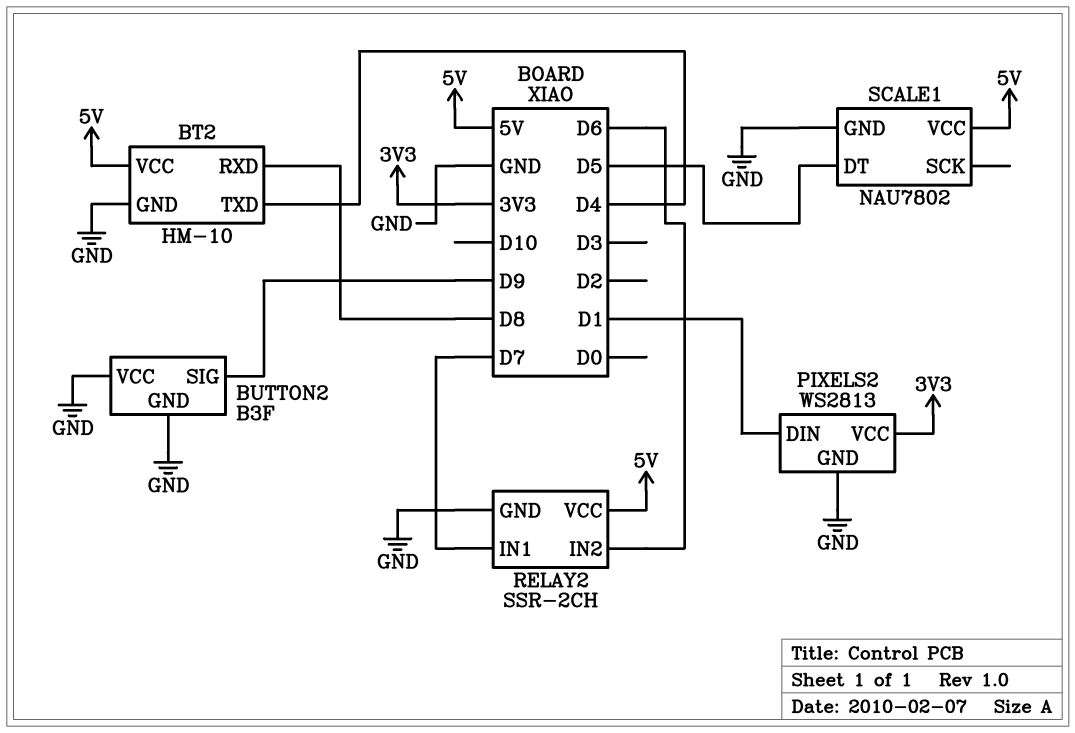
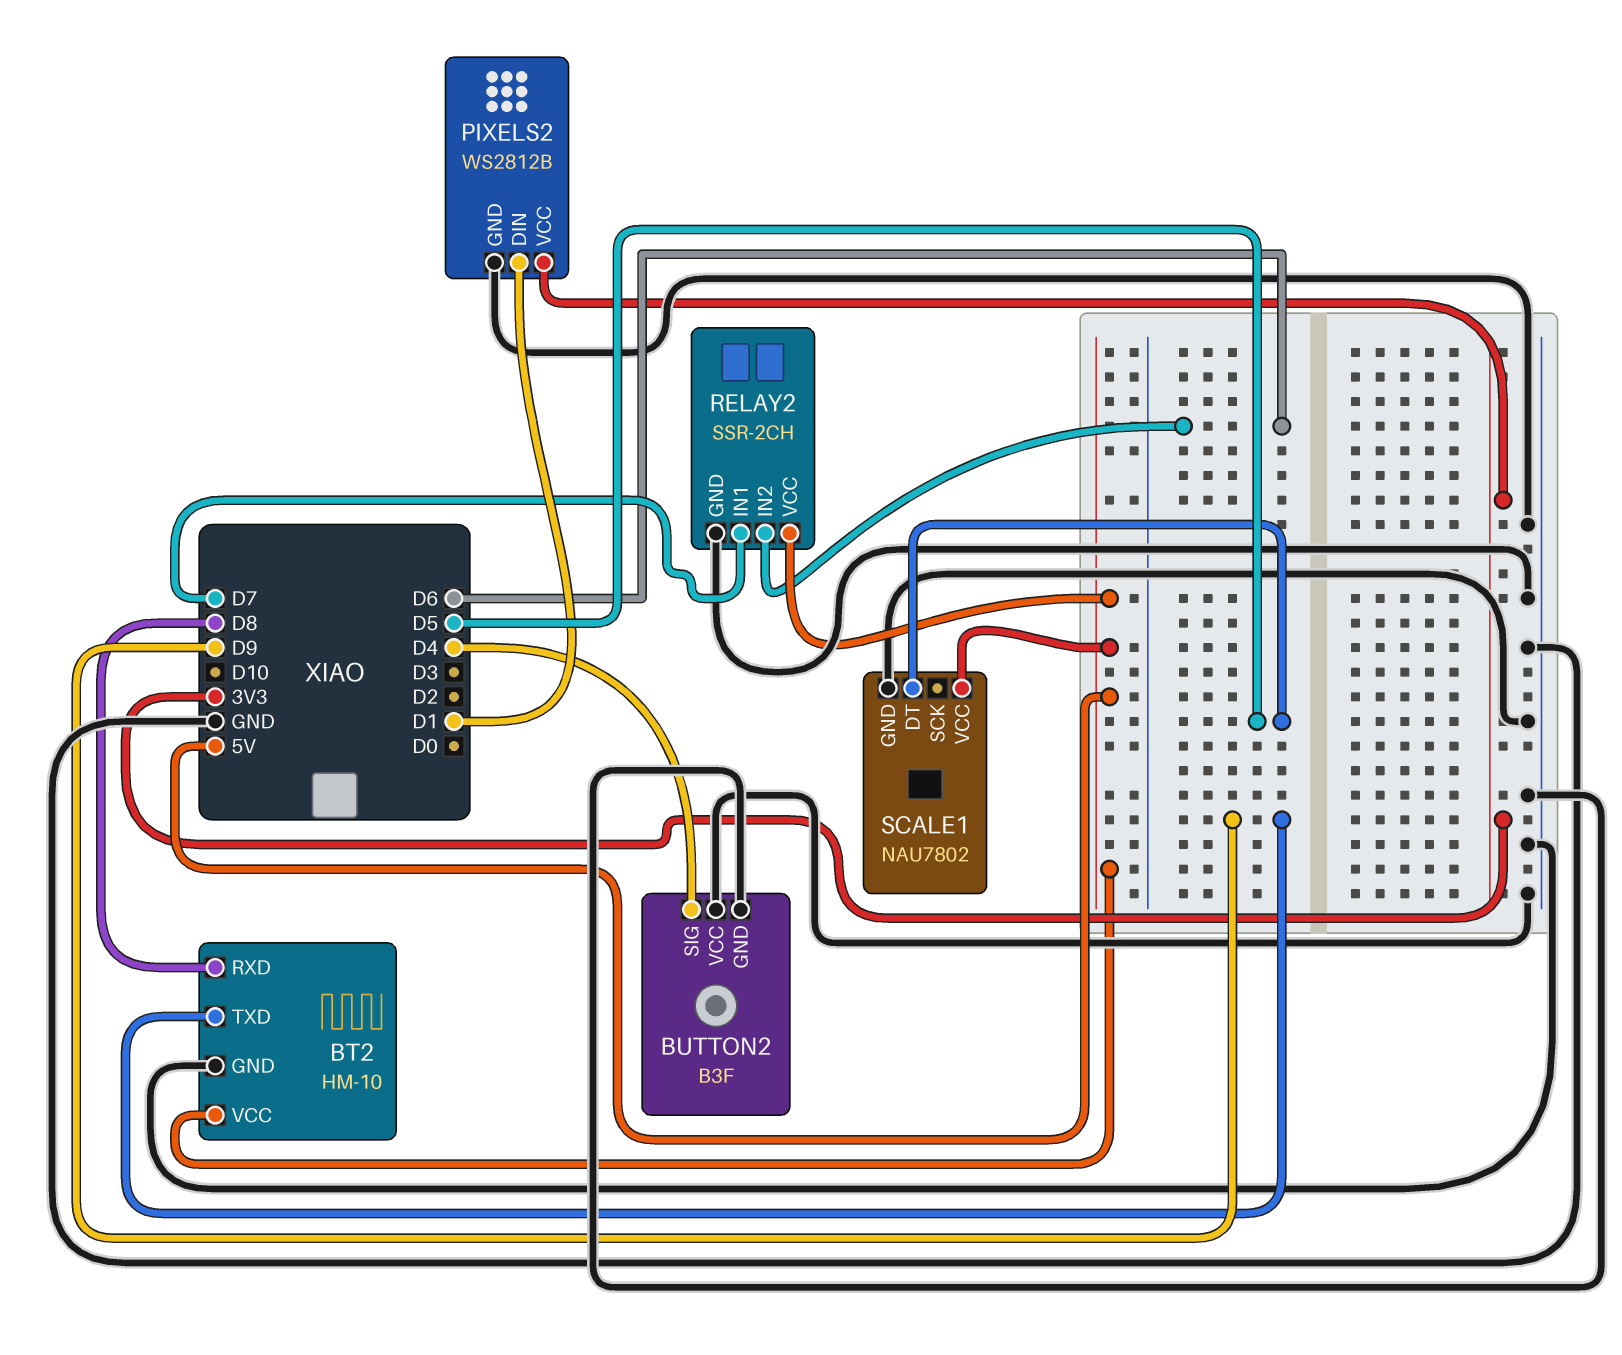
BT2 pin TXD: D4 -> D9
BUTTON2 pin SIG: D9 -> D4
PIXELS2: WS2813 -> WS2812B

